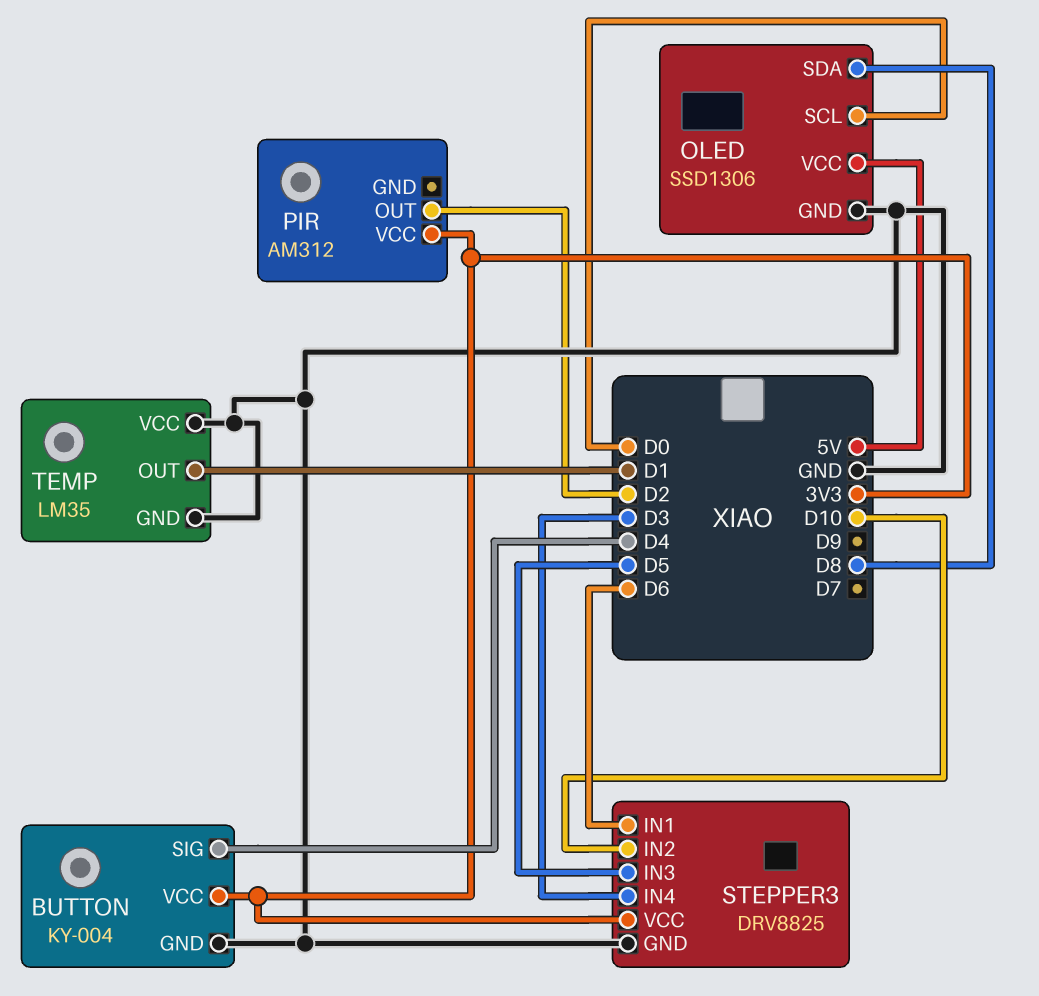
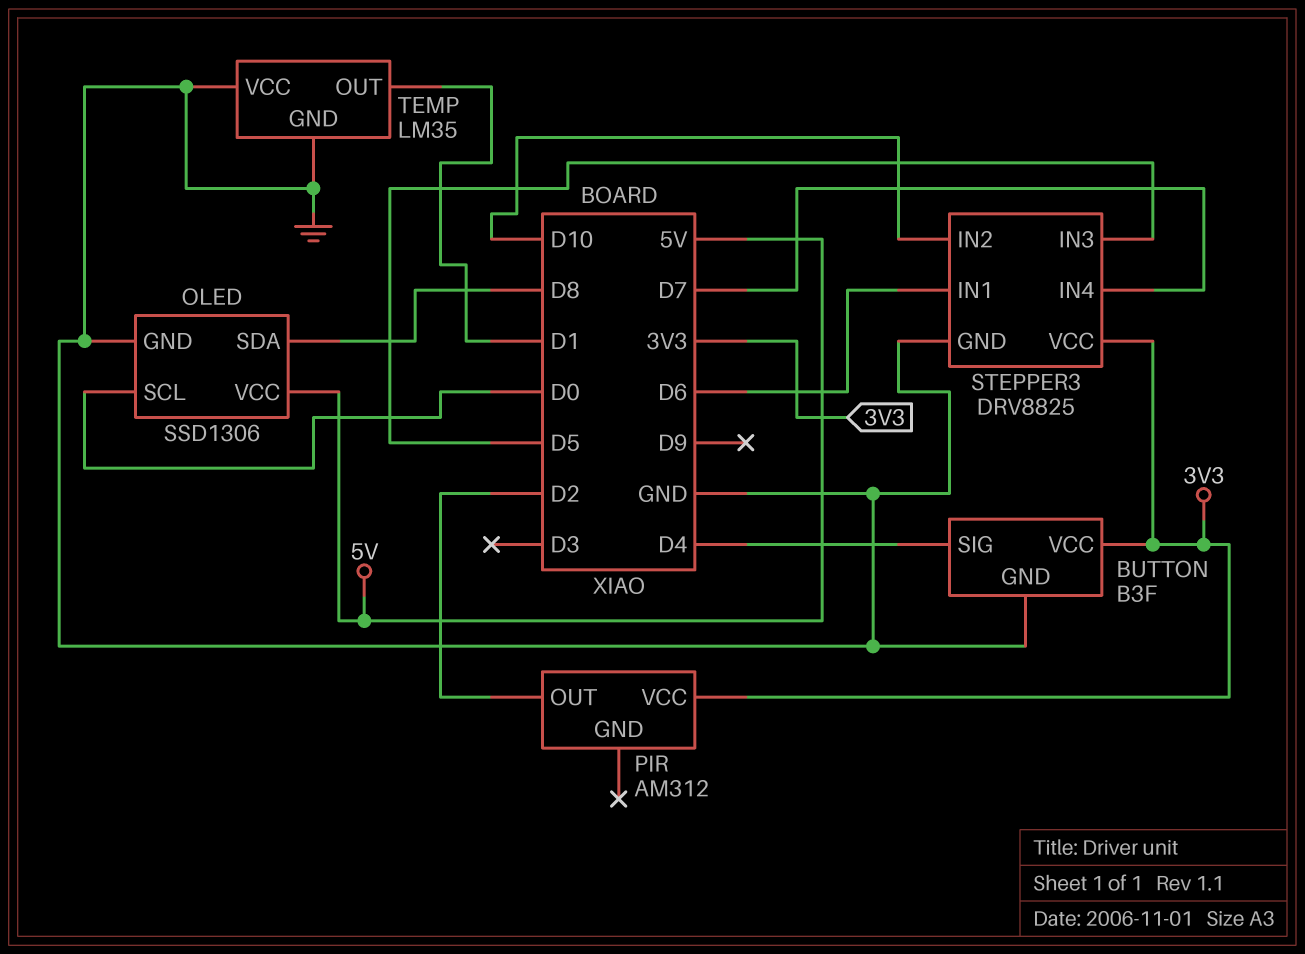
BUTTON: KY-004 -> B3F
STEPPER3 pin IN4: D3 -> D7

